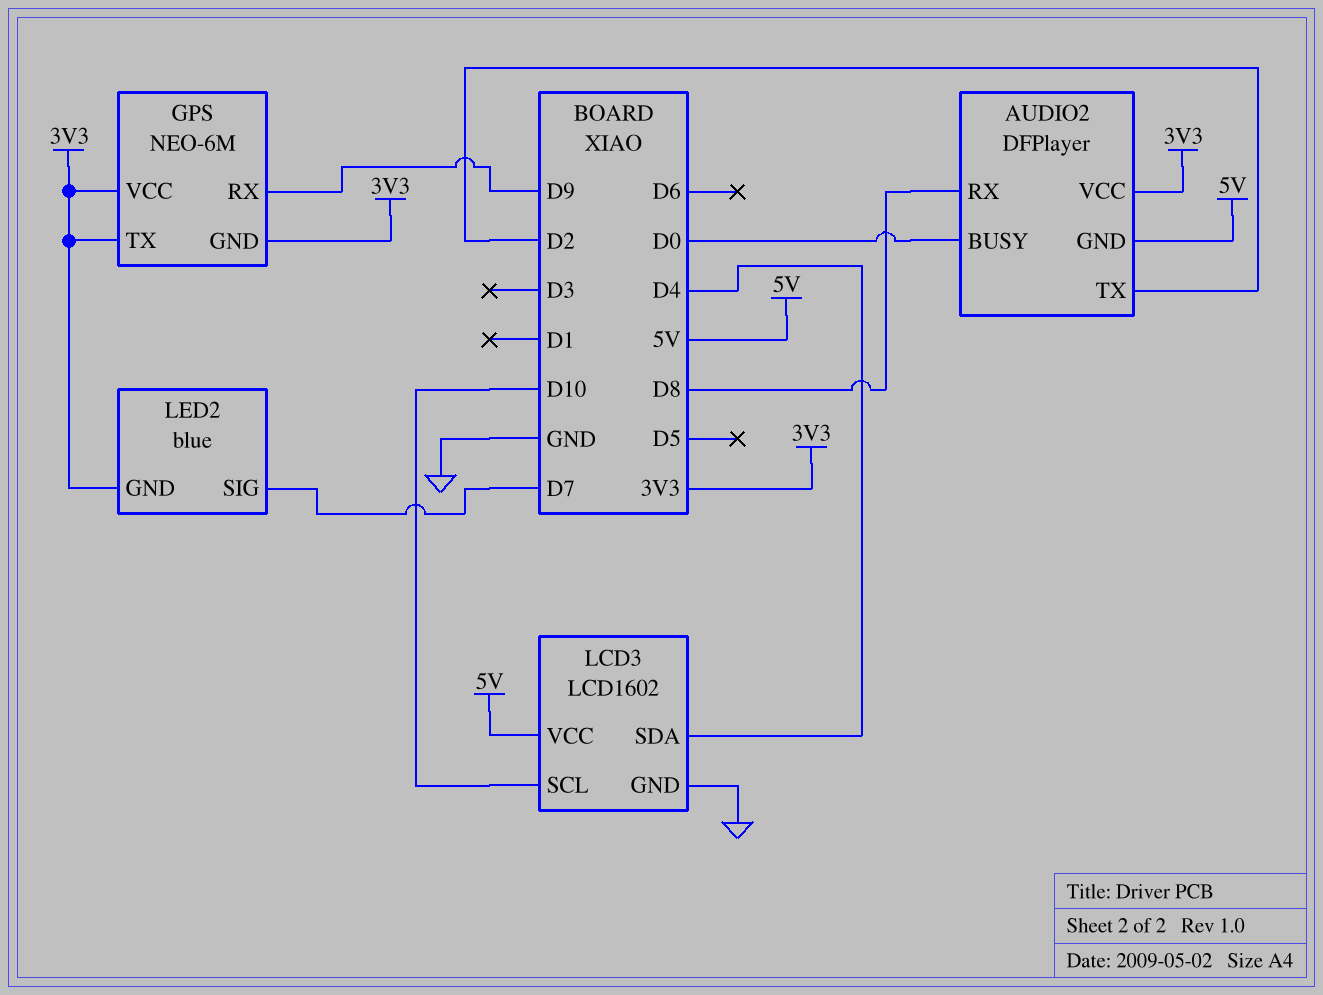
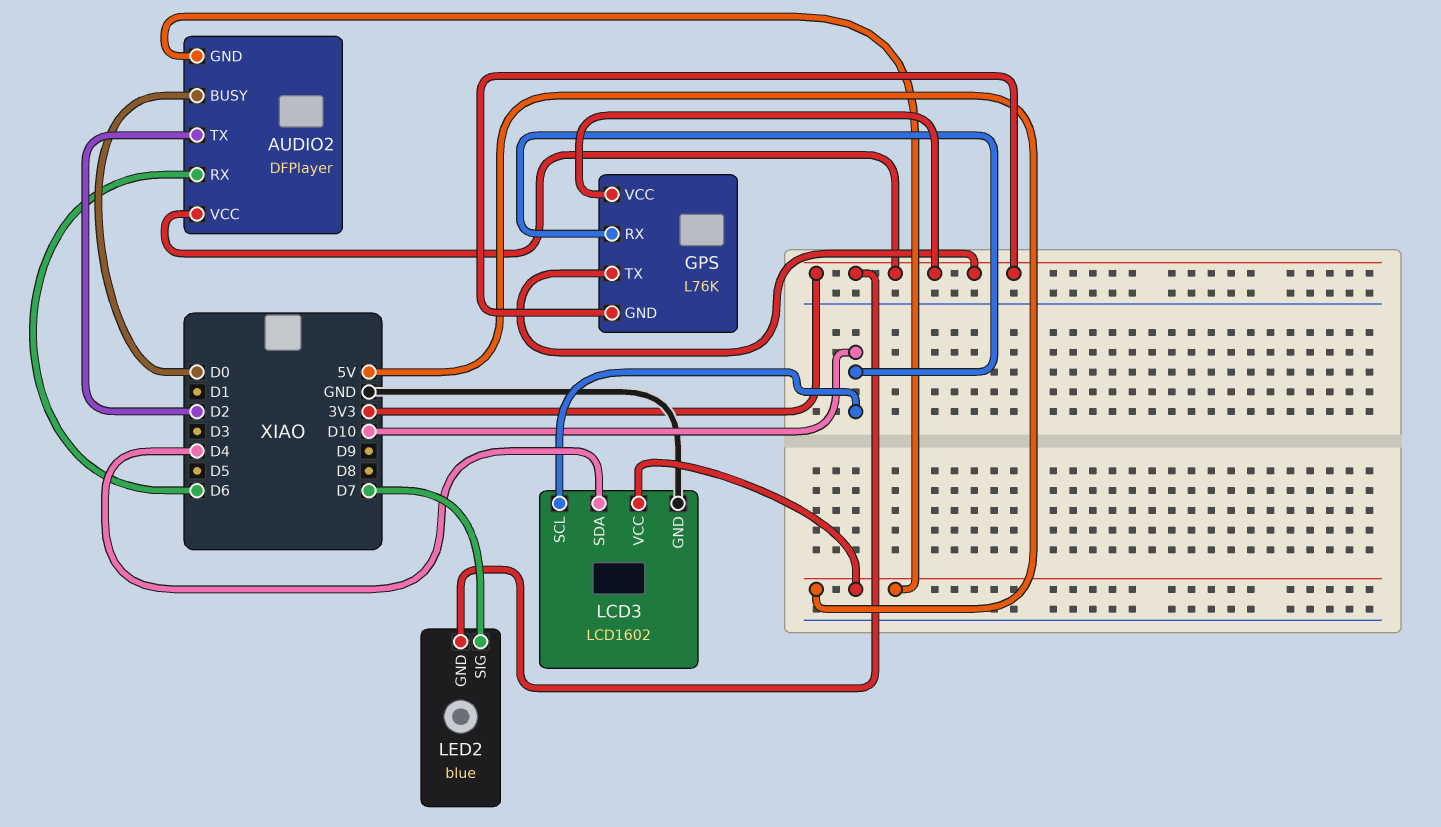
AUDIO2 pin RX: D8 -> D6
GPS: NEO-6M -> L76K
GPS pin RX: D9 -> D10

